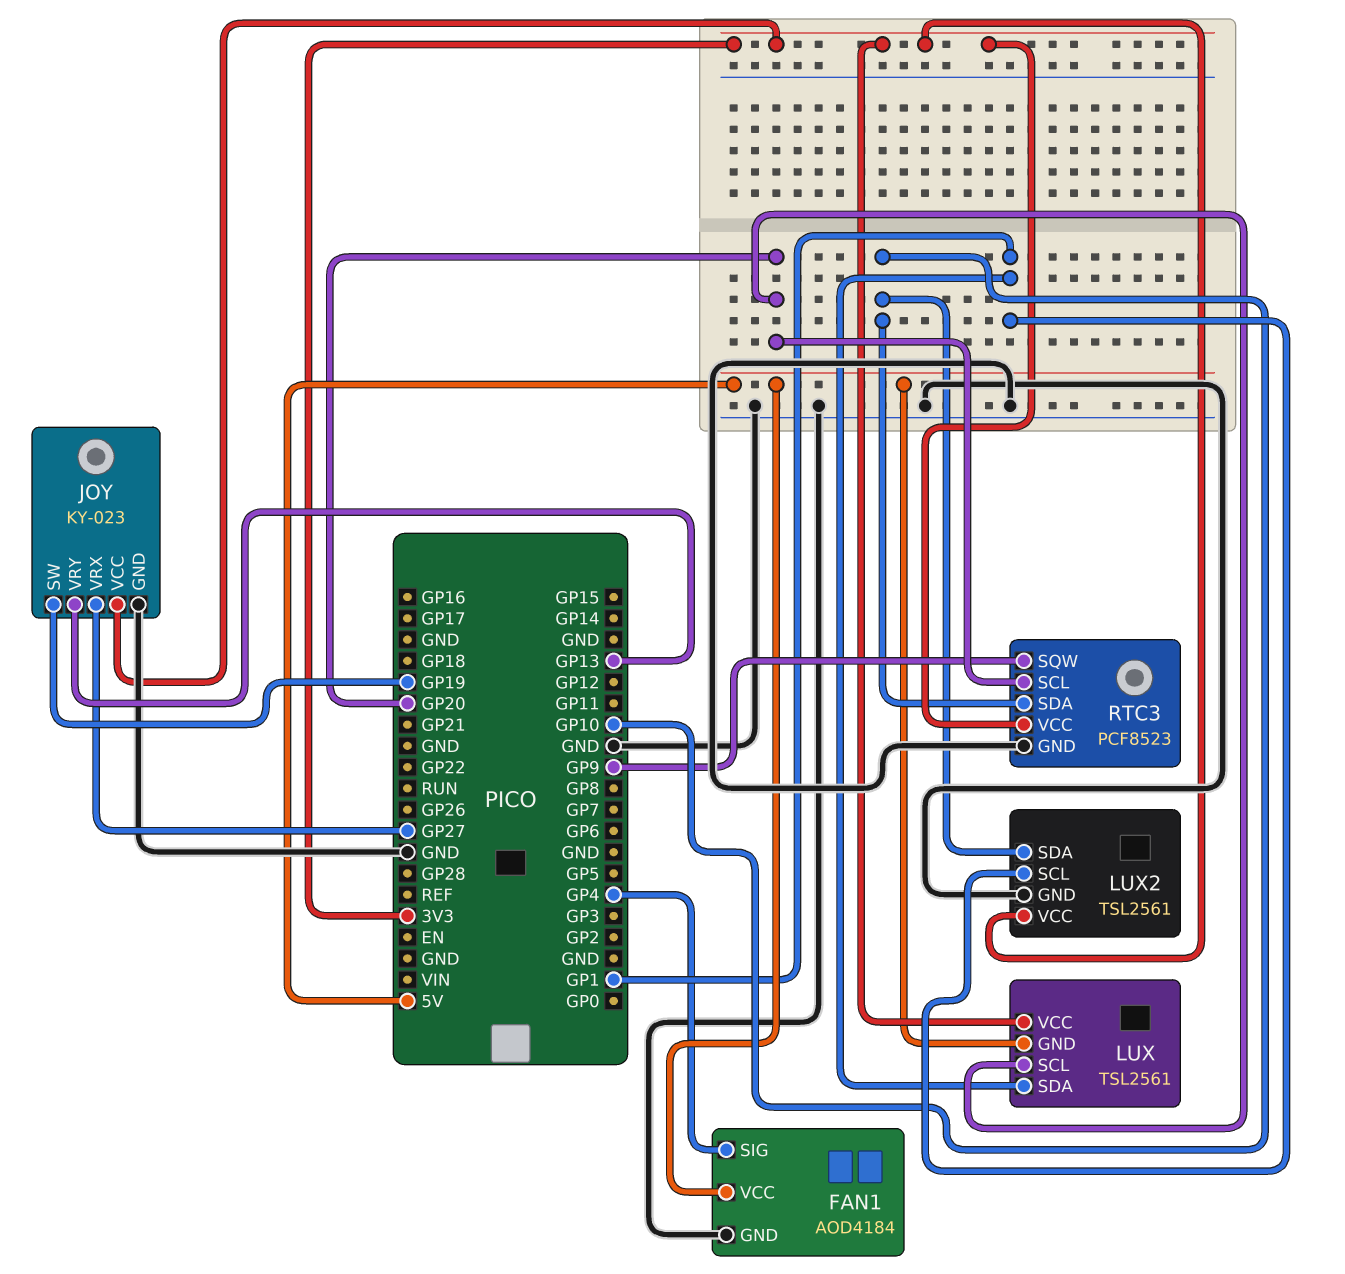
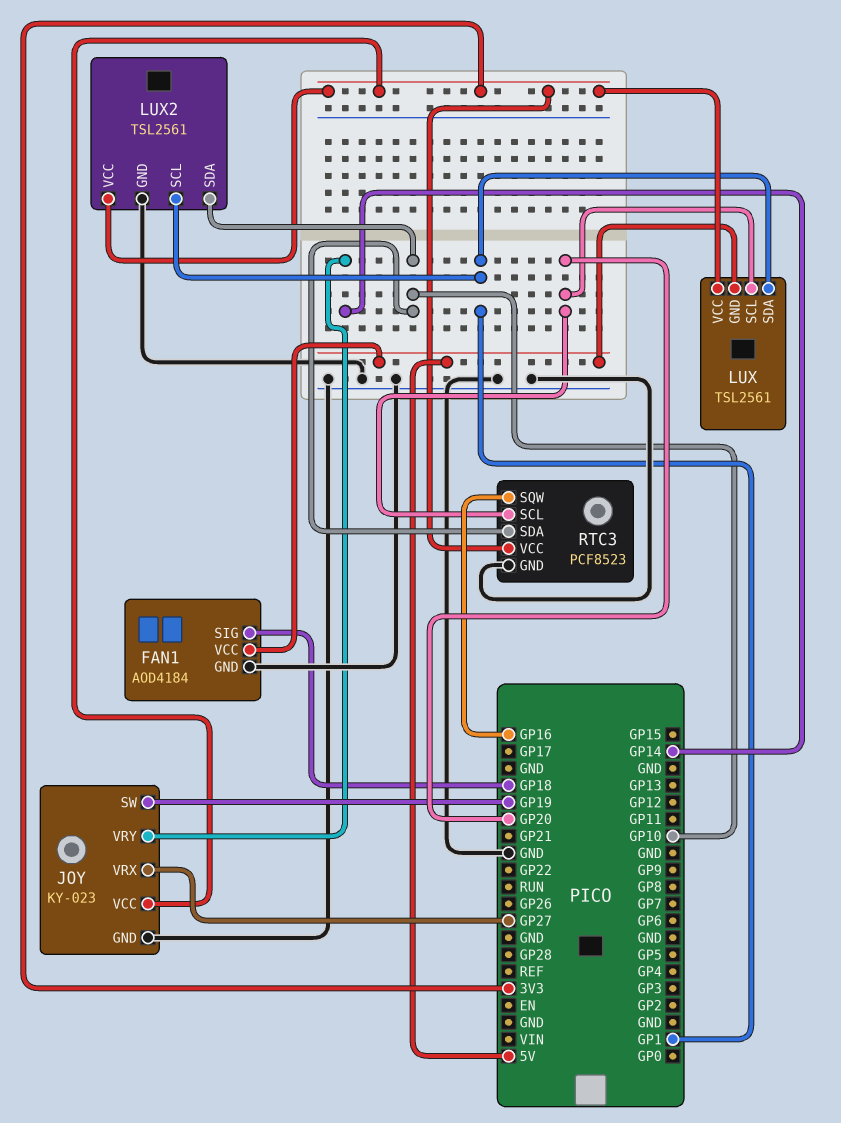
FAN1 pin SIG: GP4 -> GP18
JOY pin VRY: GP13 -> GP14
RTC3 pin SQW: GP9 -> GP16

